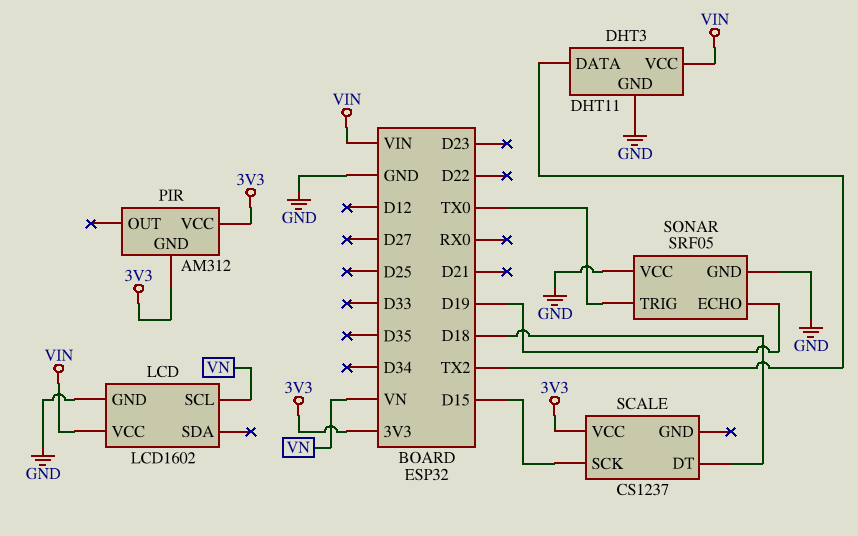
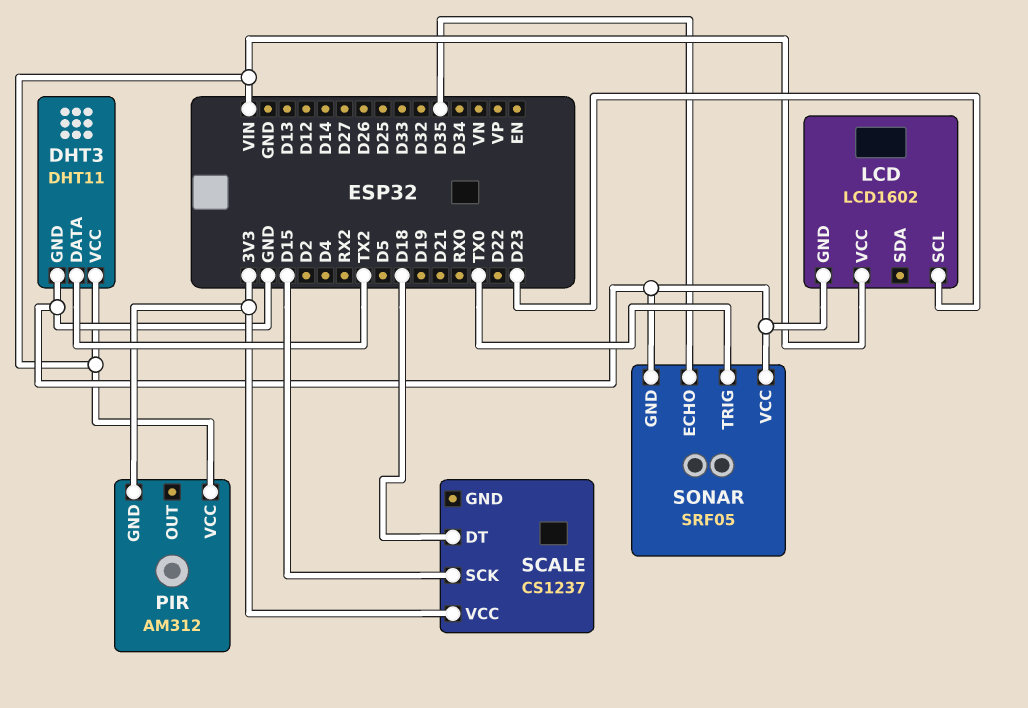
LCD pin SCL: VN -> D23
PIR pin VCC: 3V3 -> VIN
SONAR pin ECHO: D19 -> D35

